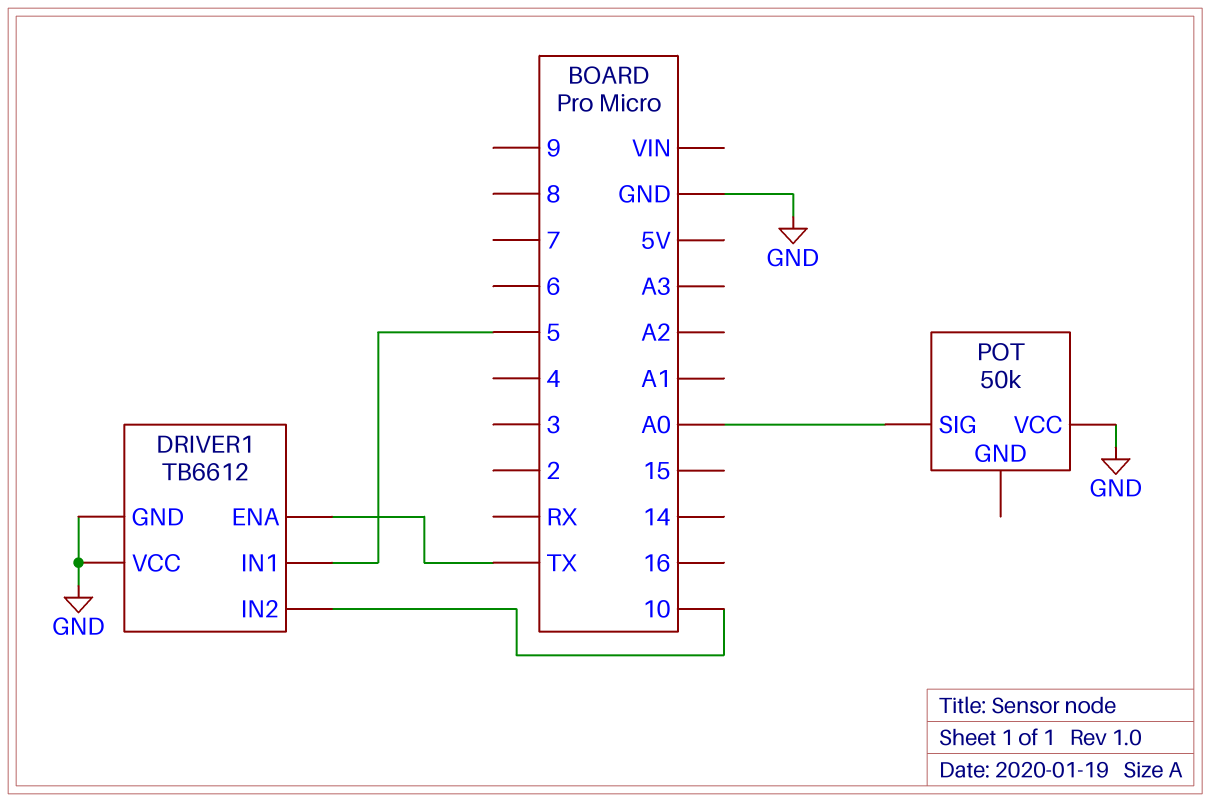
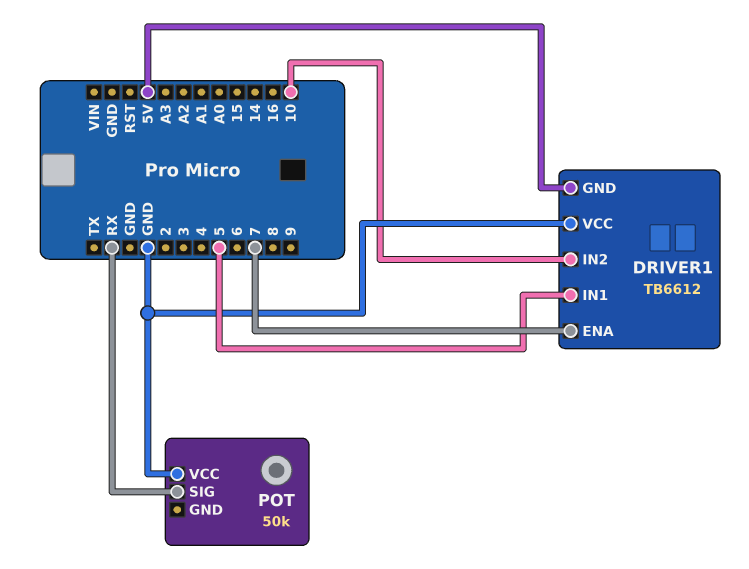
DRIVER1 pin ENA: TX -> 7
DRIVER1 pin GND: GND -> 5V
POT pin SIG: A0 -> RX

